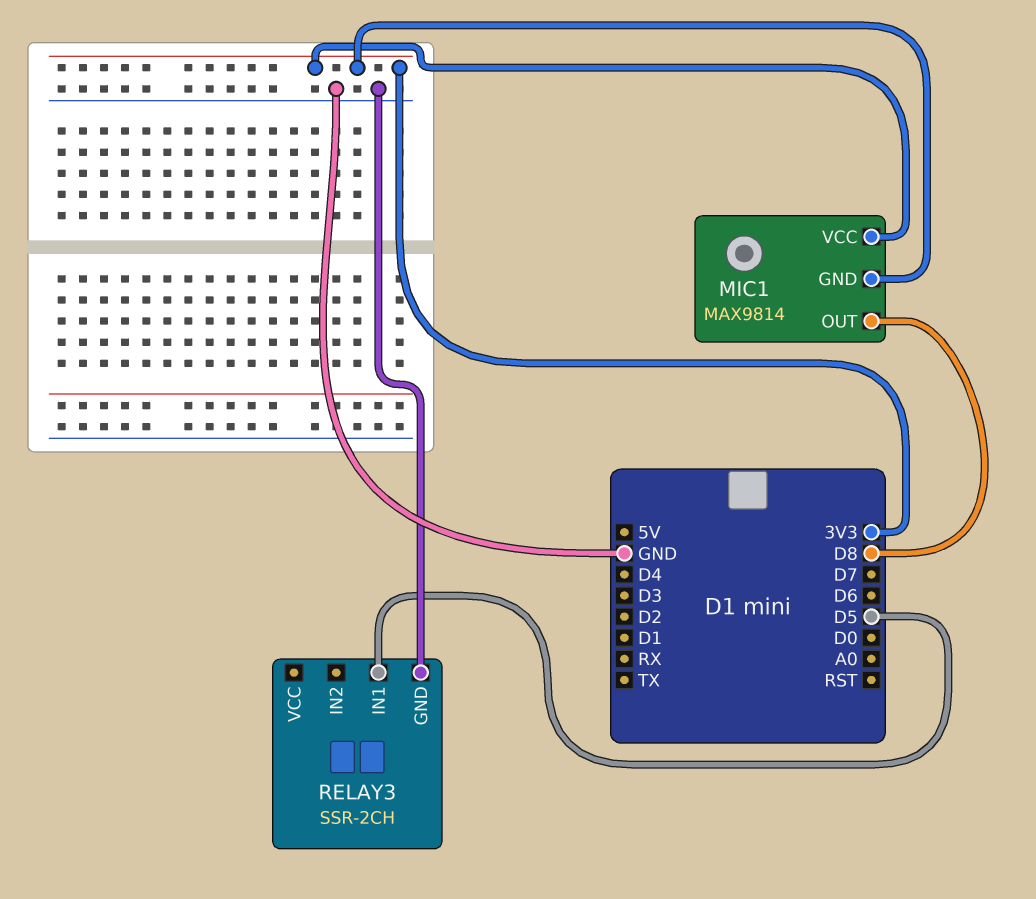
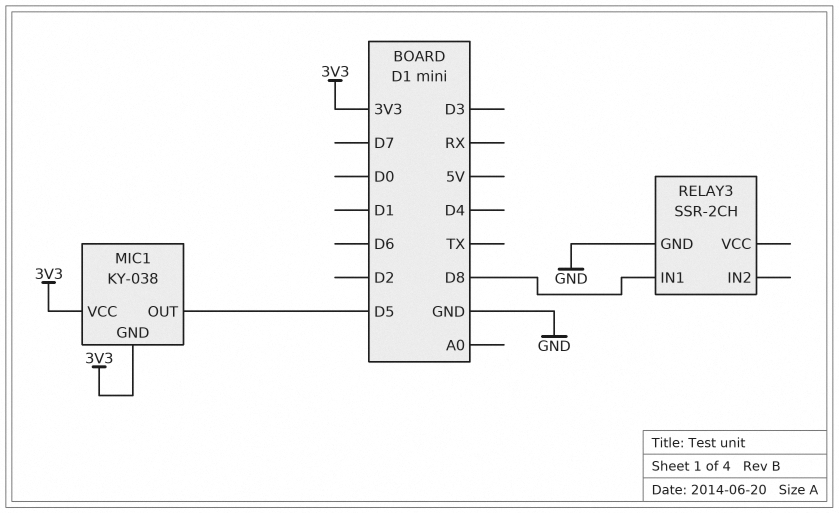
MIC1: MAX9814 -> KY-038
MIC1 pin OUT: D8 -> D5
RELAY3 pin IN1: D5 -> D8

